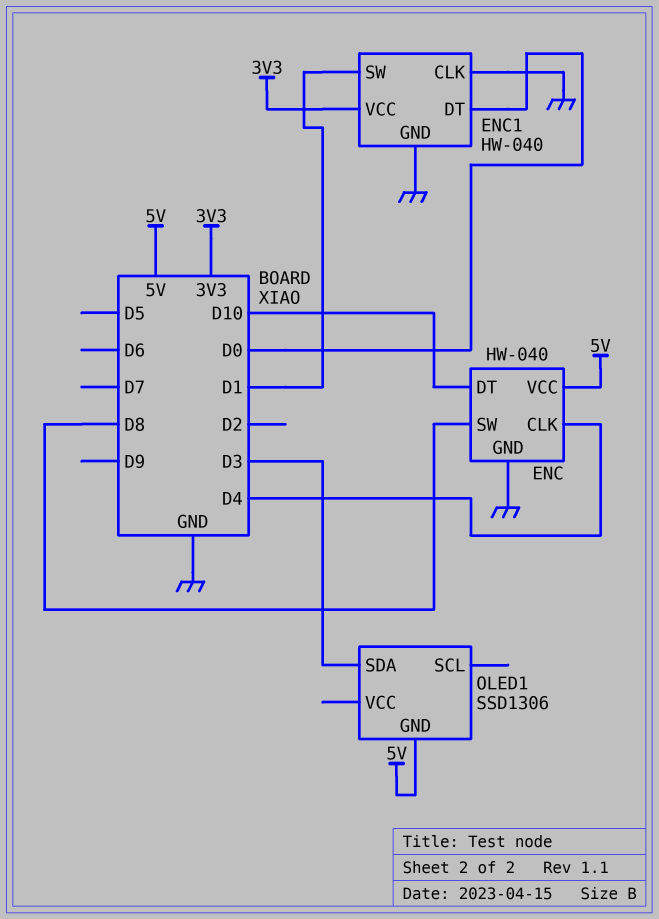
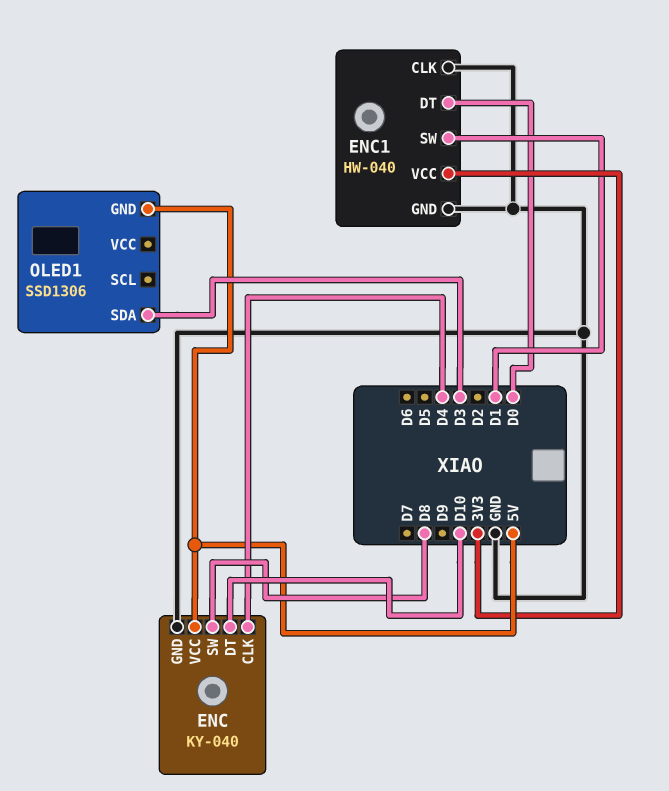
ENC: HW-040 -> KY-040

